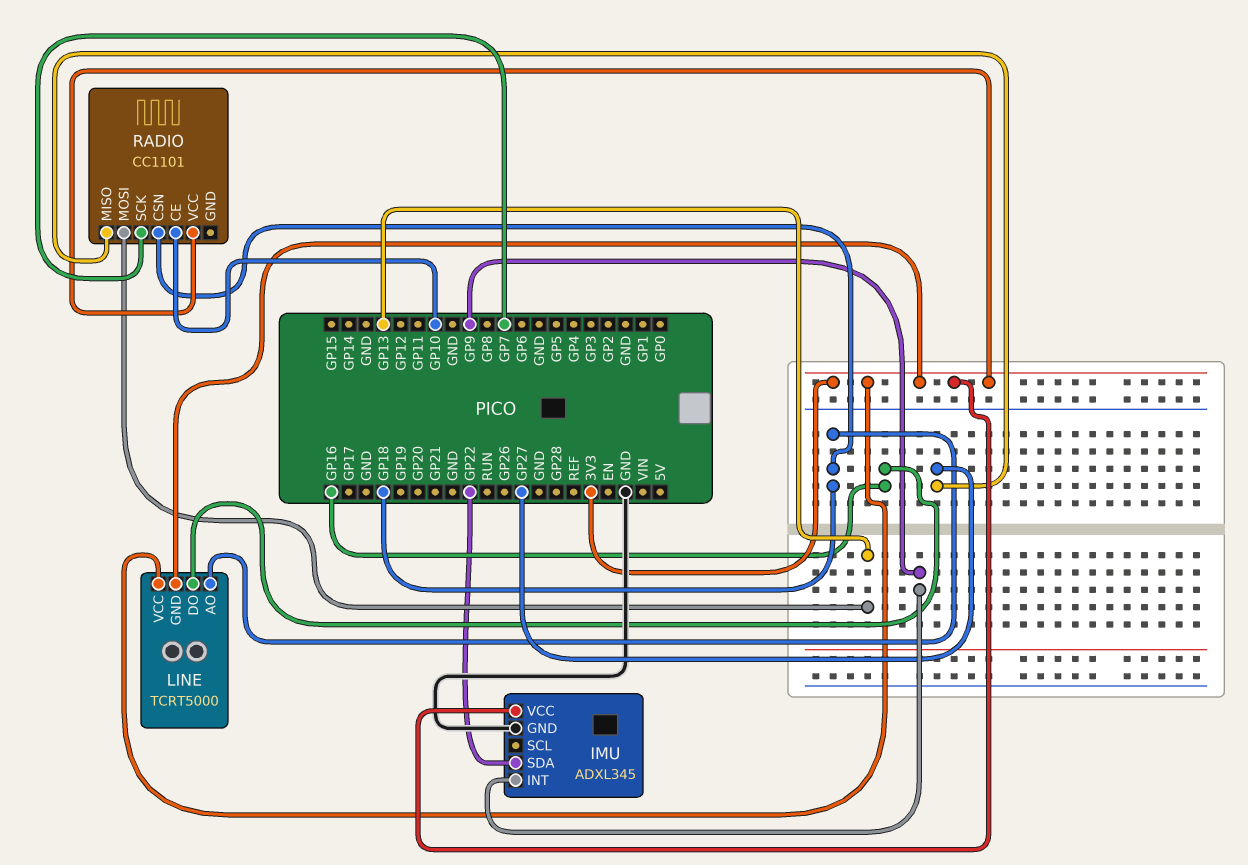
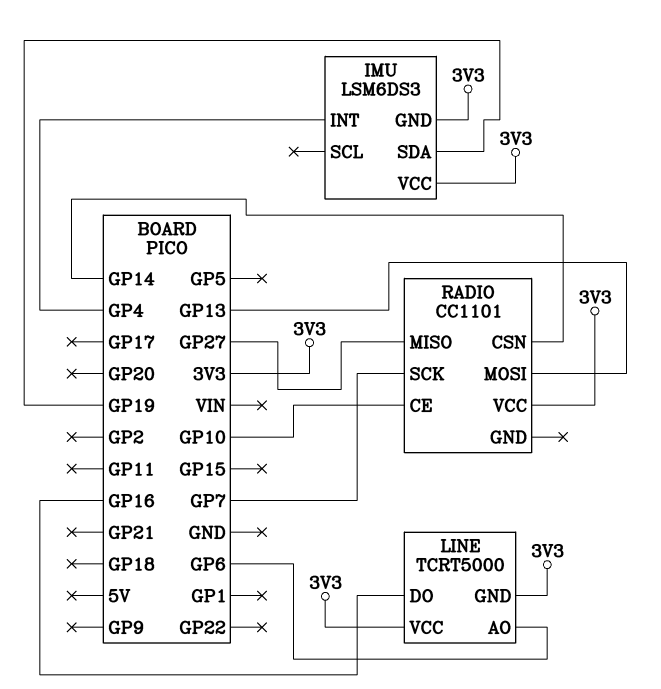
IMU: ADXL345 -> LSM6DS3
IMU pin GND: GND -> 3V3
IMU pin INT: GP9 -> GP4
IMU pin SDA: GP22 -> GP19
LINE pin AO: GP18 -> GP6
RADIO pin CSN: GP18 -> GP14

